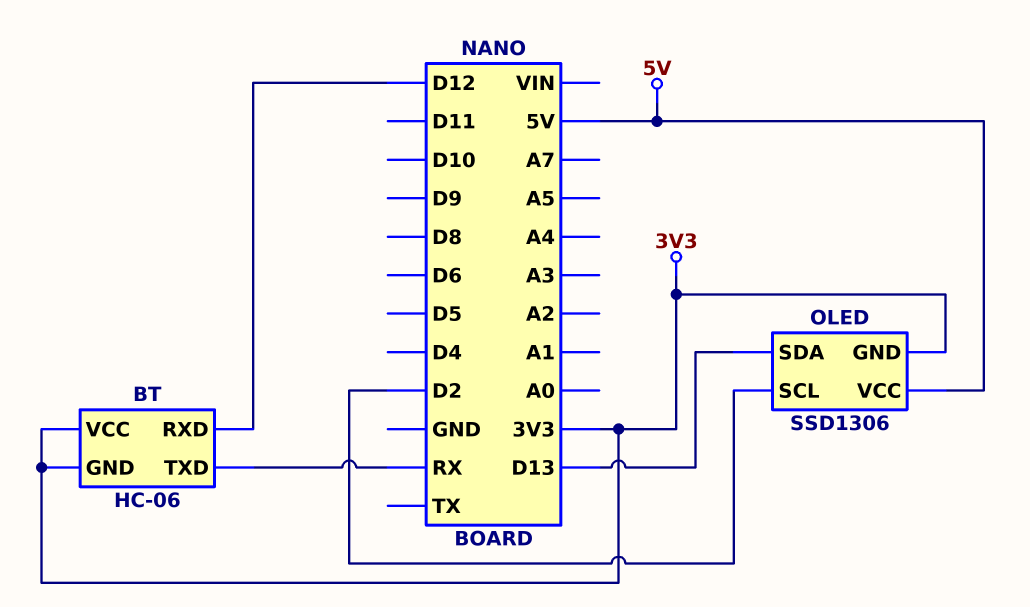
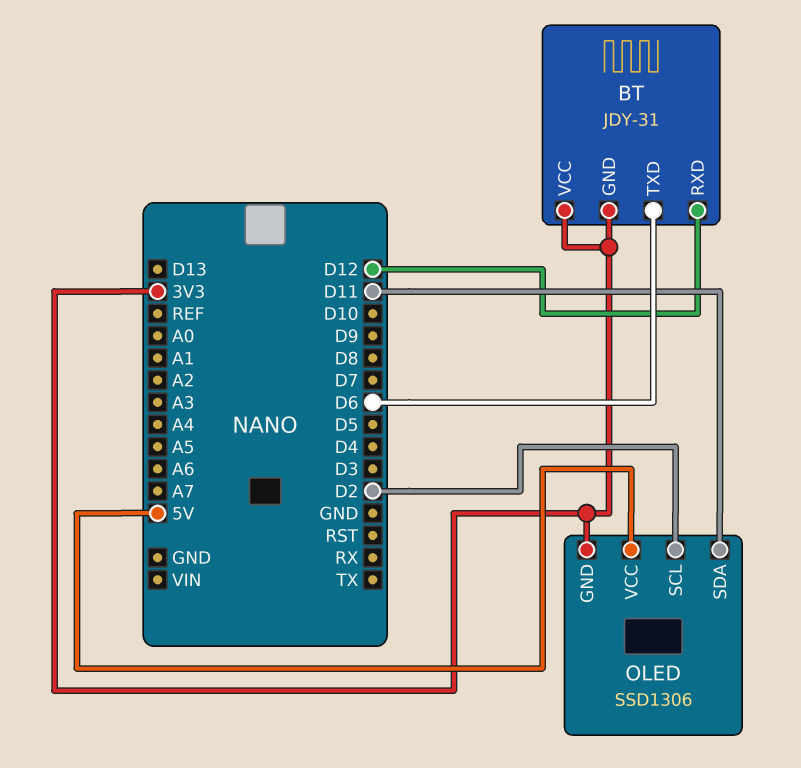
BT: HC-06 -> JDY-31
BT pin TXD: RX -> D6
OLED pin SDA: D13 -> D11

